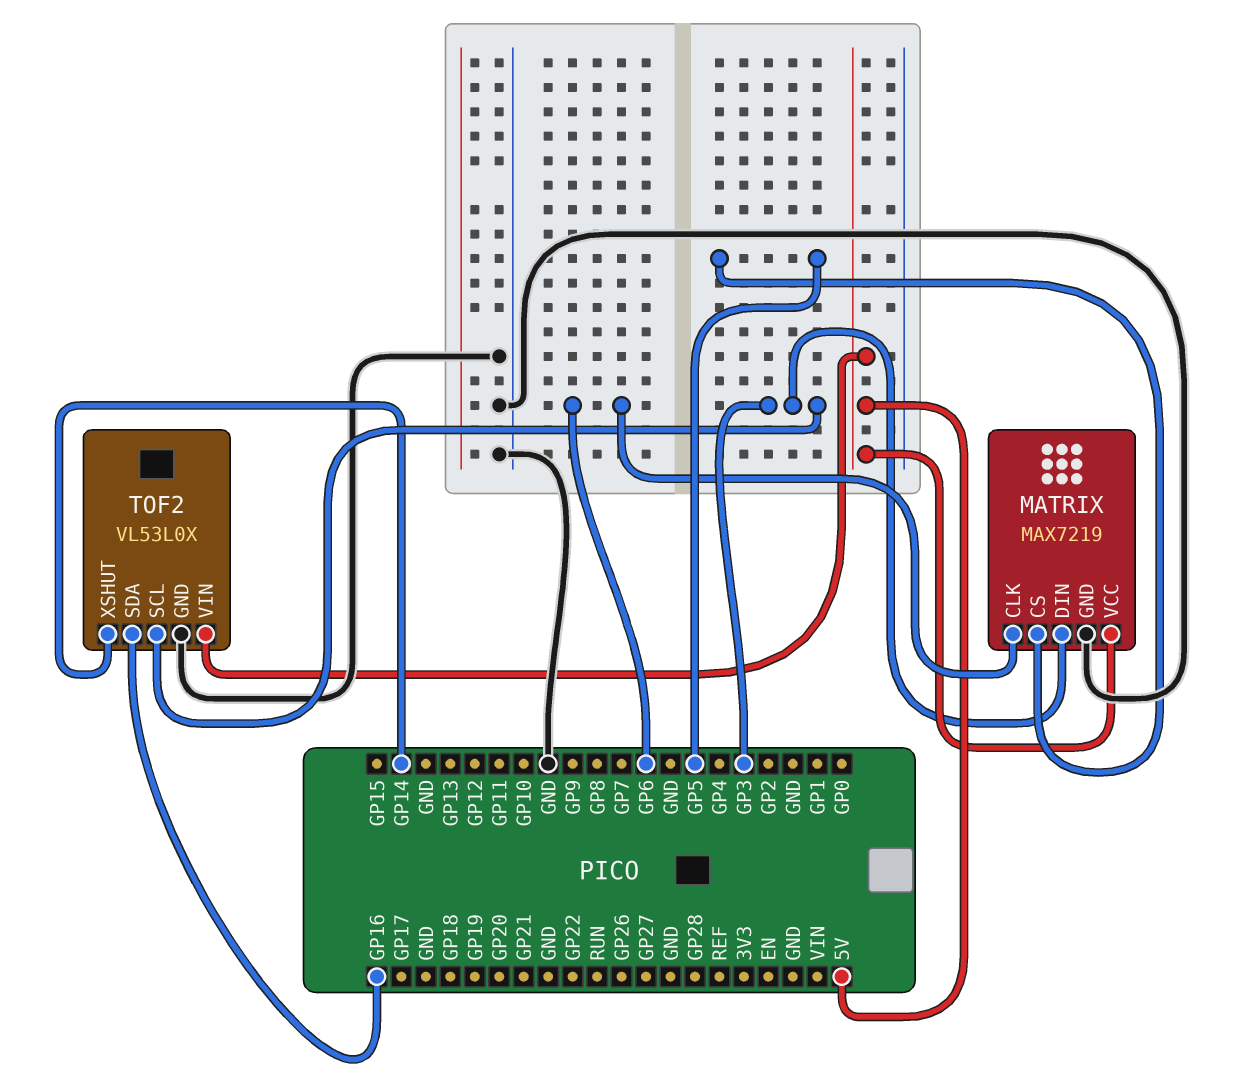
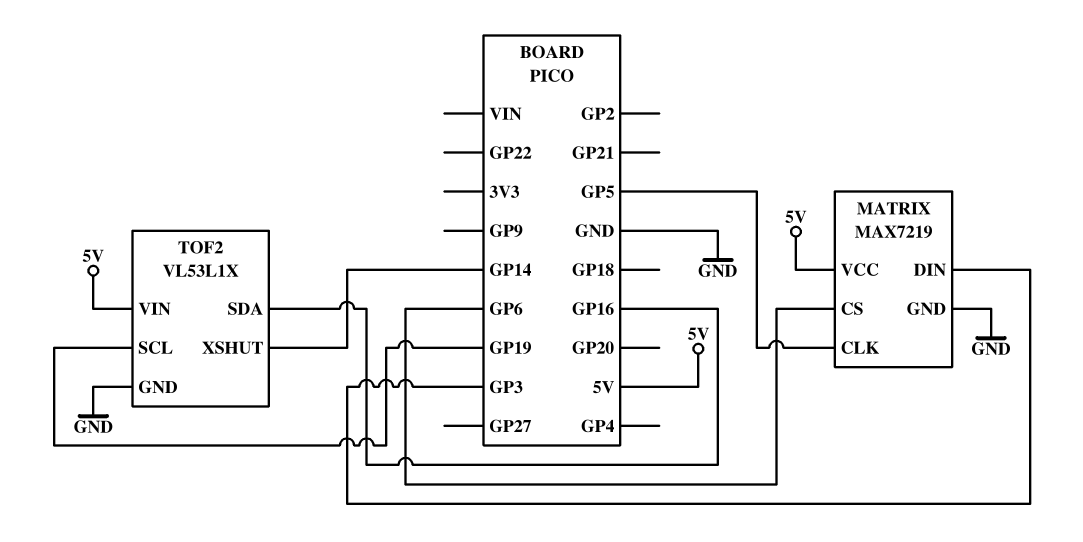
MATRIX pin CLK: GP6 -> GP5
MATRIX pin CS: GP5 -> GP6
TOF2: VL53L0X -> VL53L1X
TOF2 pin SCL: GP3 -> GP19

